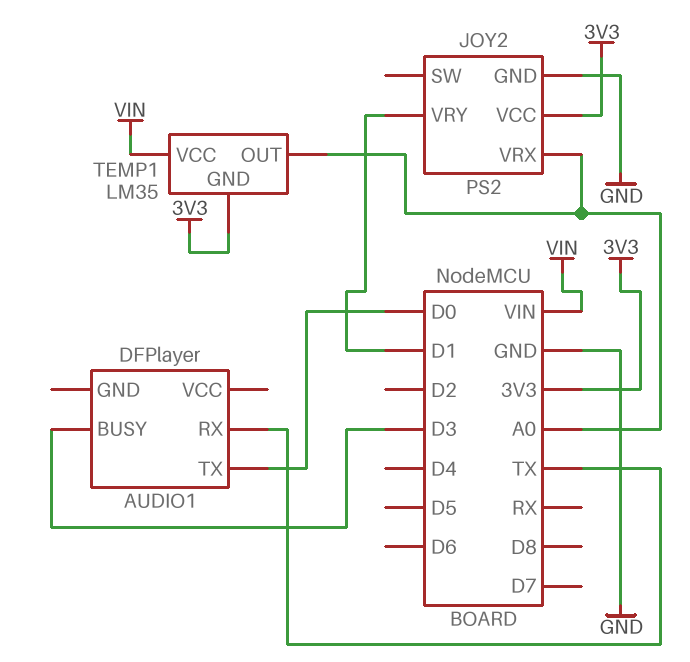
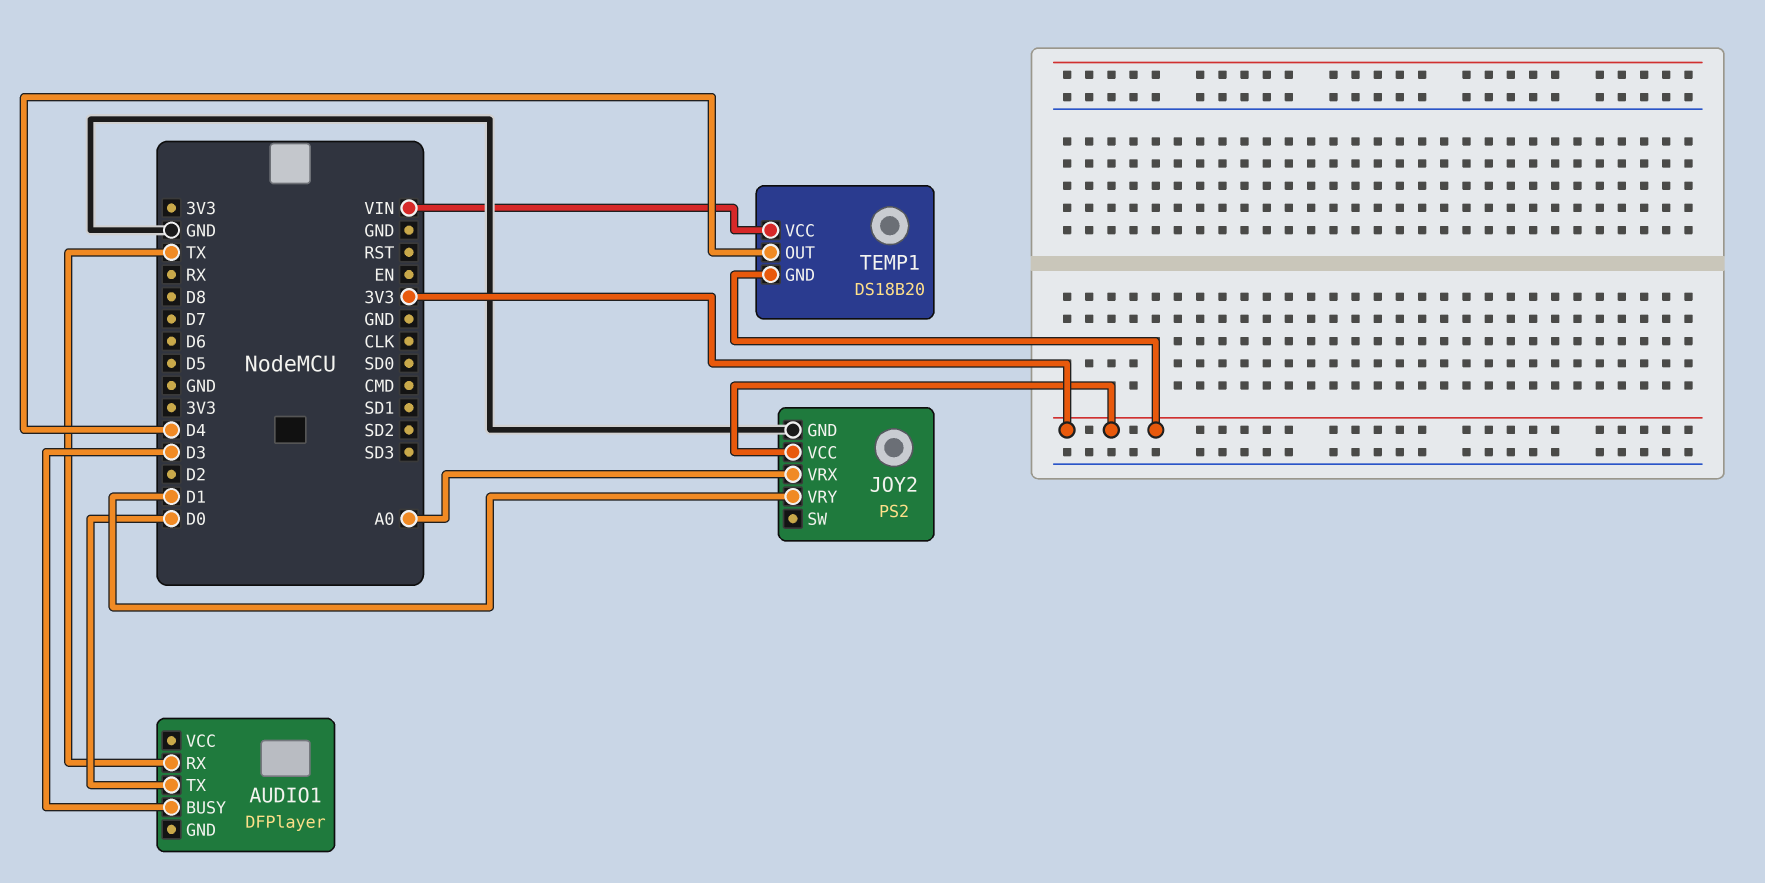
TEMP1: LM35 -> DS18B20
TEMP1 pin OUT: A0 -> D4

